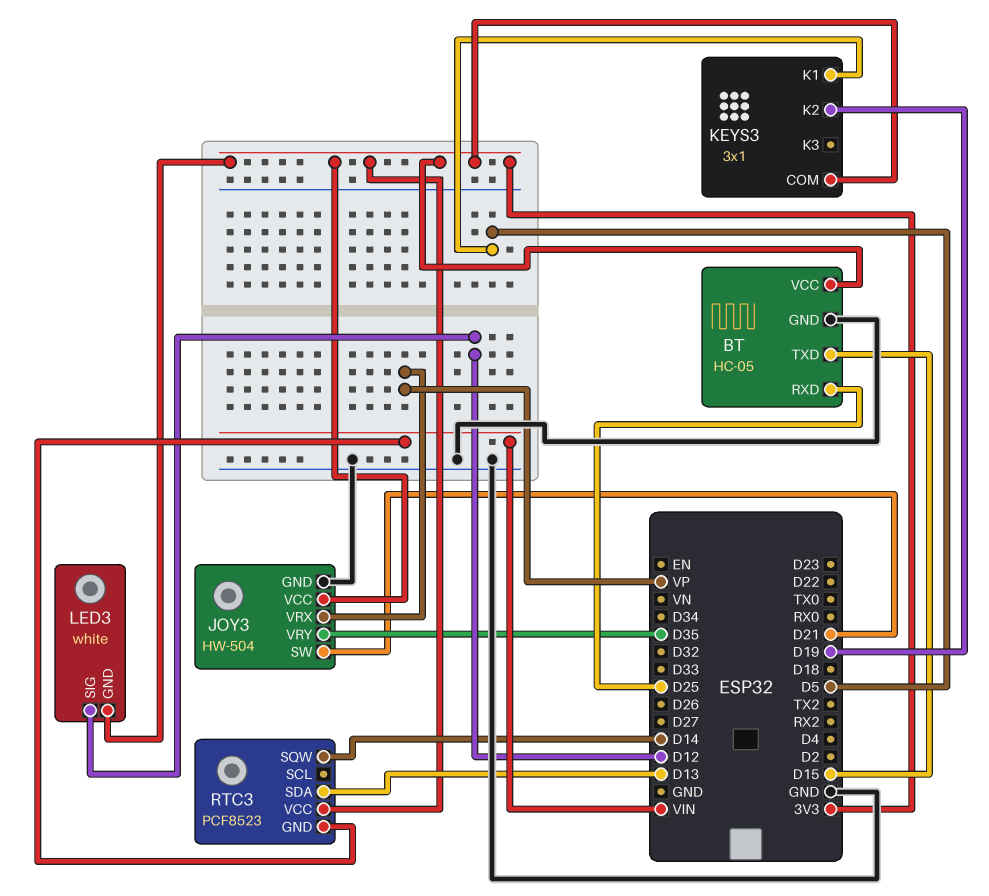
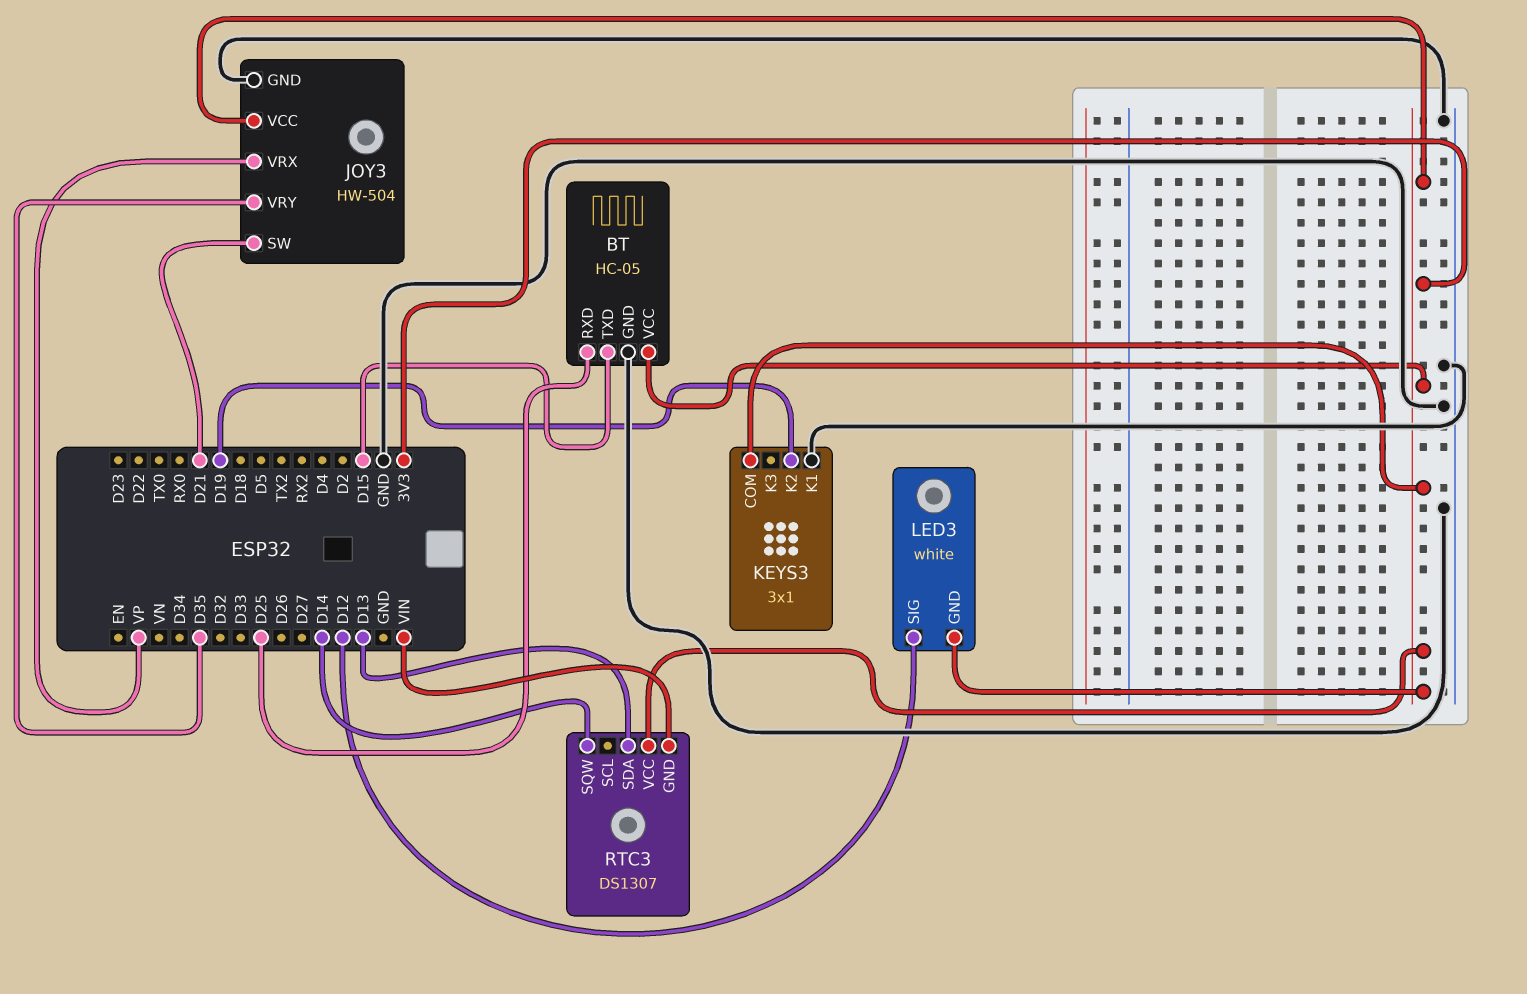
KEYS3 pin K1: D5 -> GND
RTC3: PCF8523 -> DS1307

